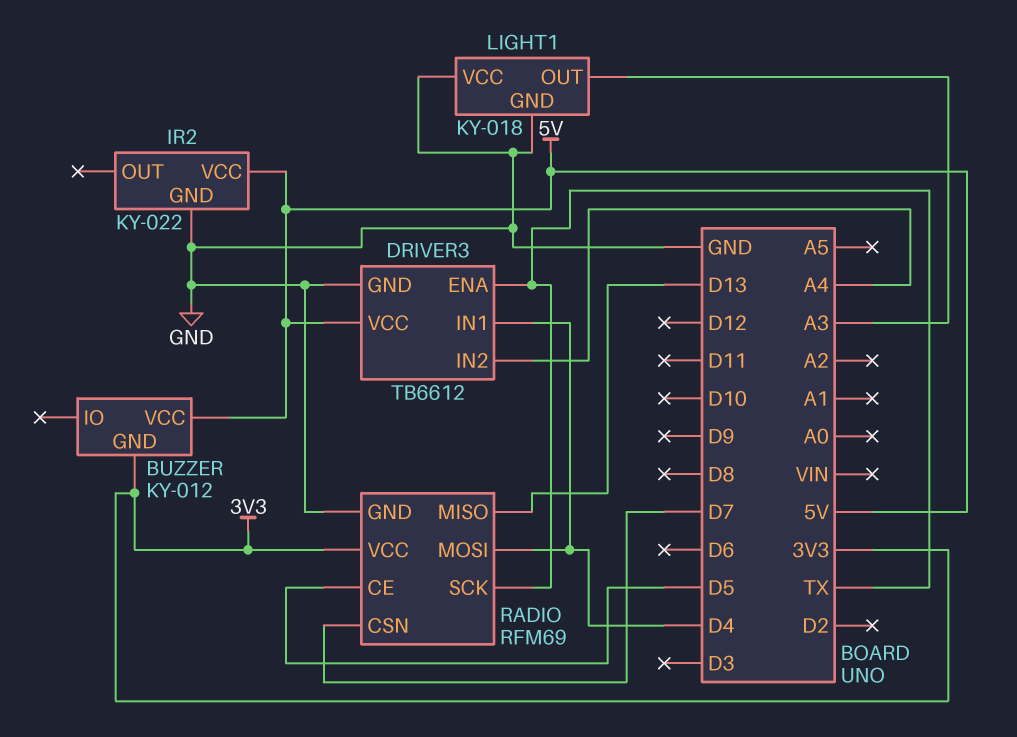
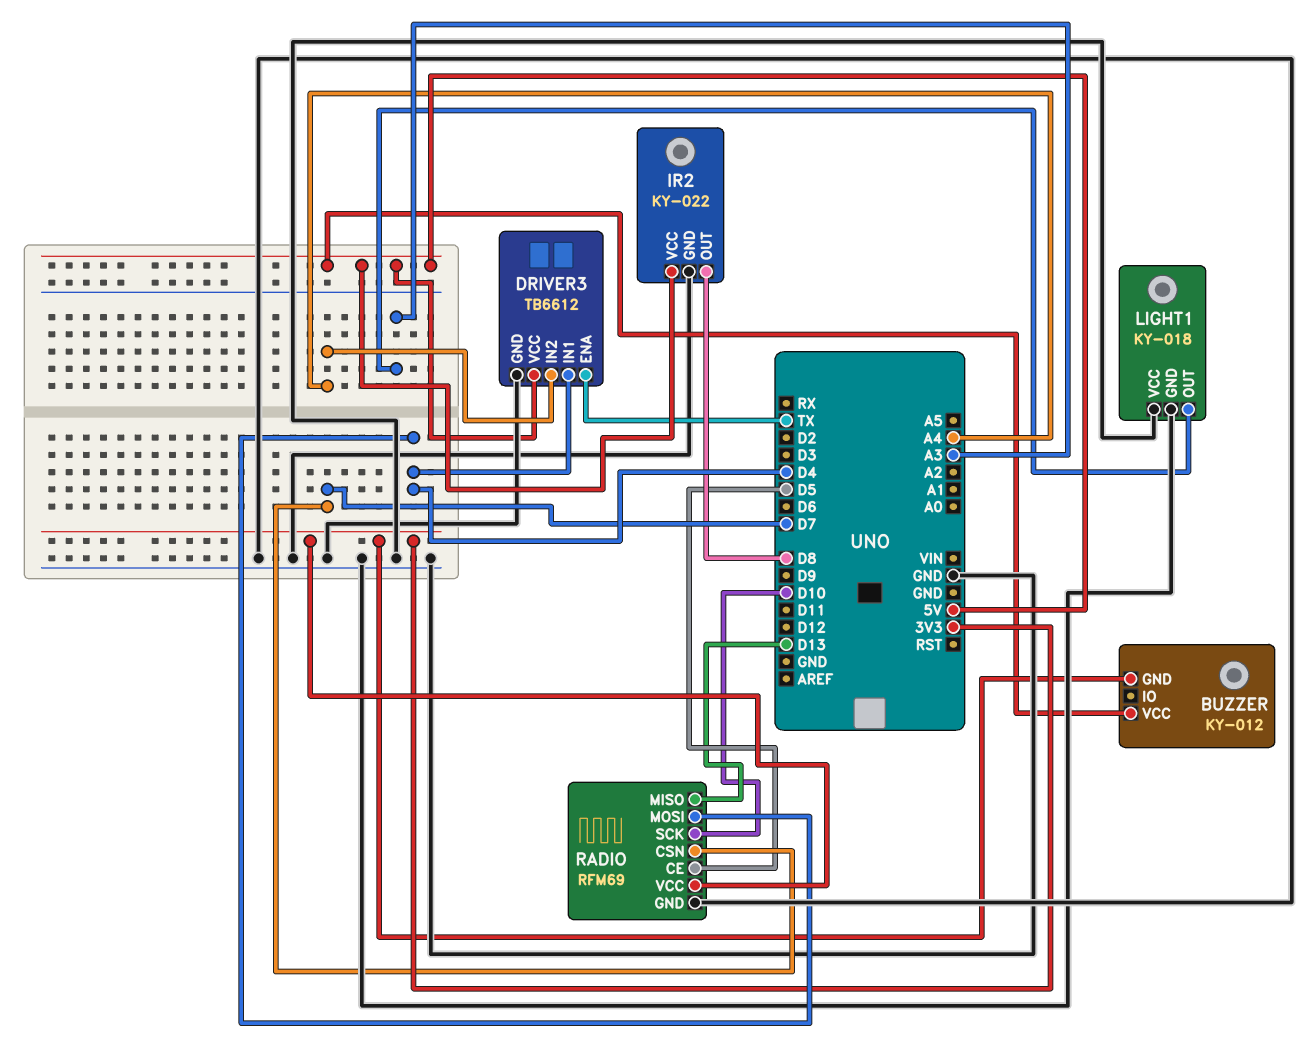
IR2 pin OUT: none -> D8
RADIO pin SCK: TX -> D10

